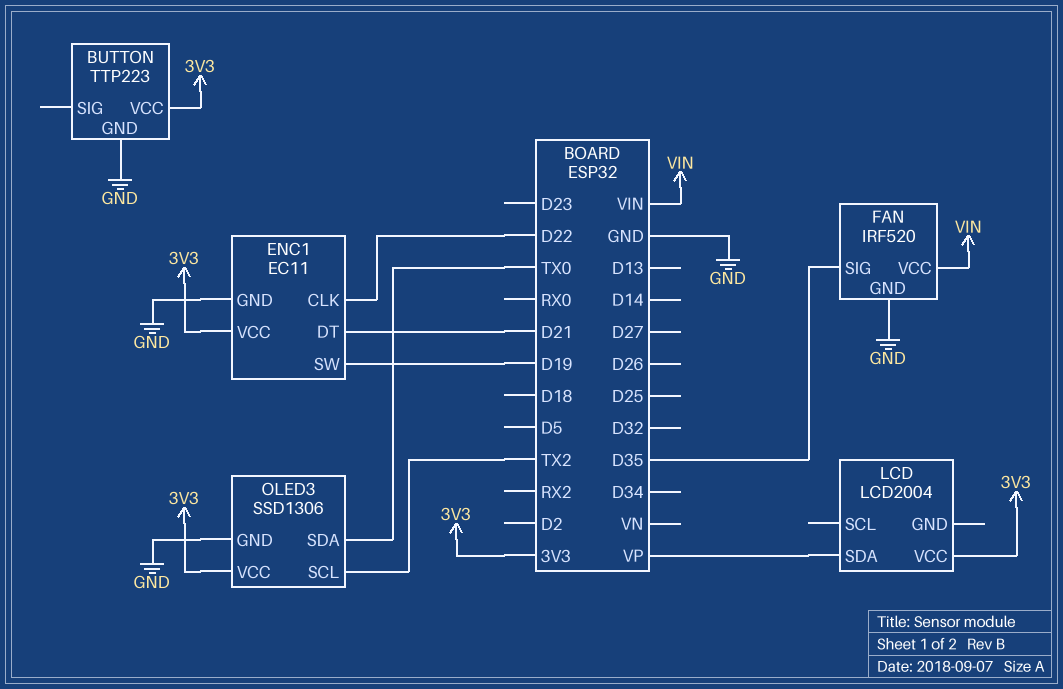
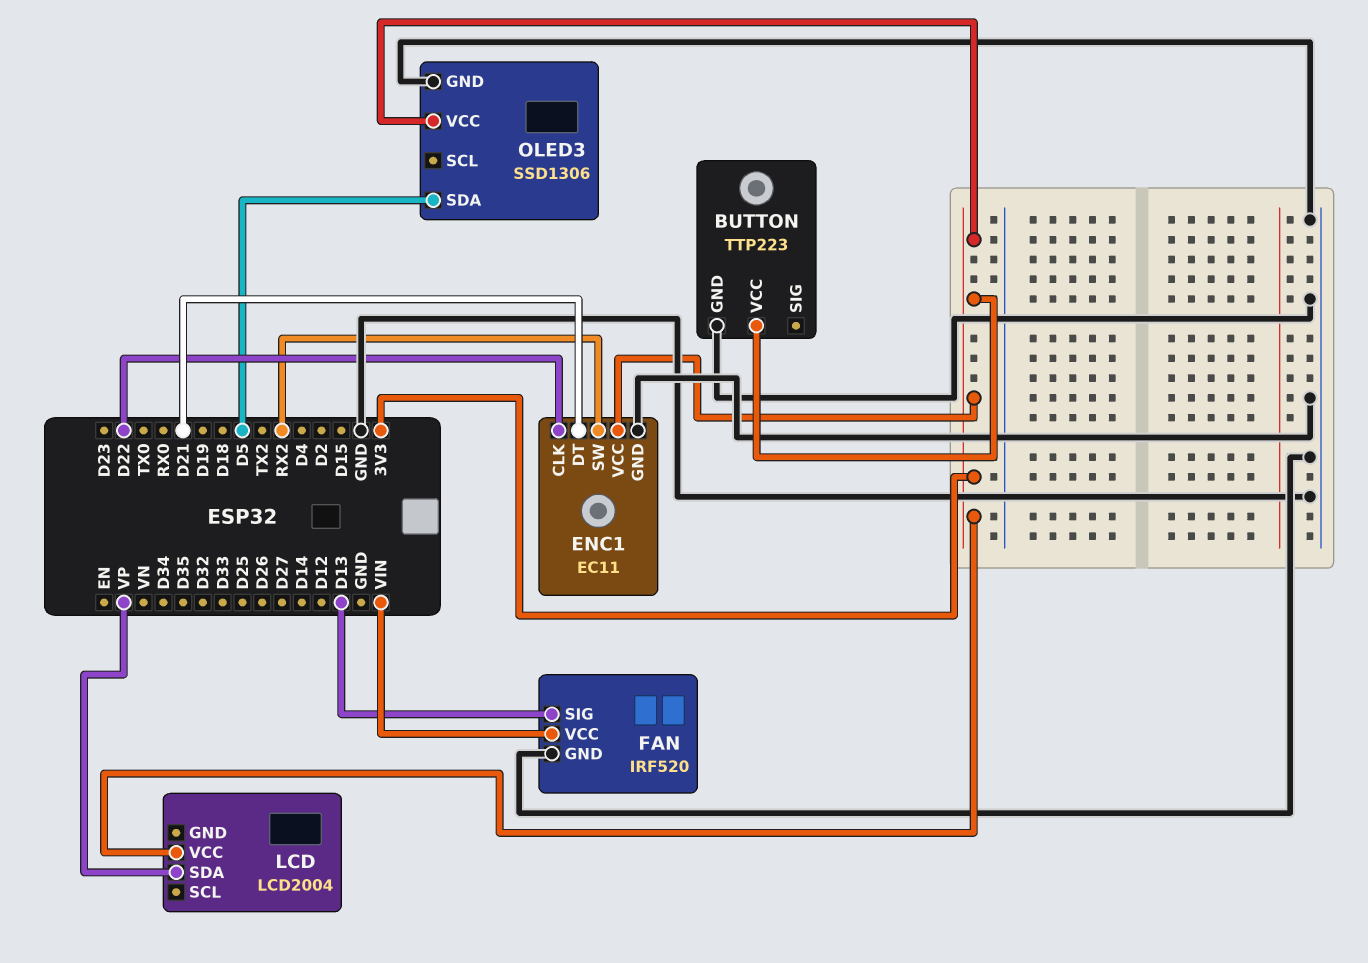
ENC1 pin SW: D19 -> RX2
FAN pin SIG: D35 -> D13
OLED3 pin SCL: TX2 -> none
OLED3 pin SDA: TX0 -> D5

